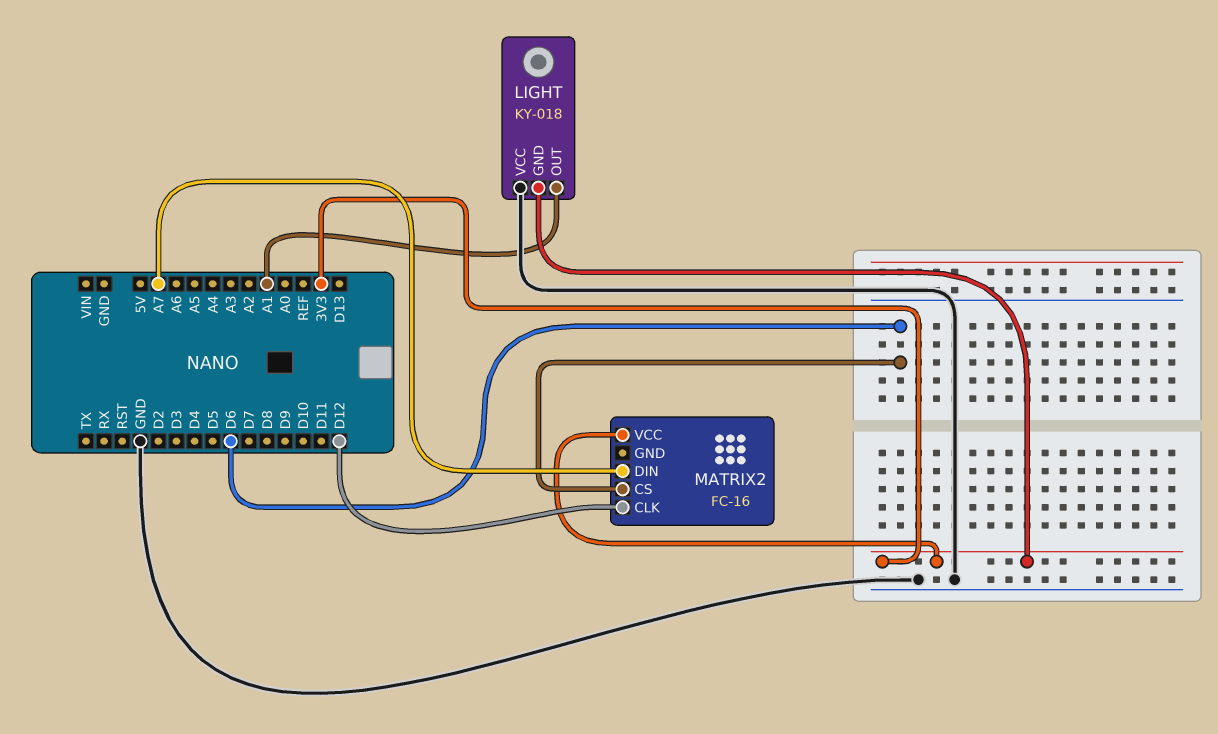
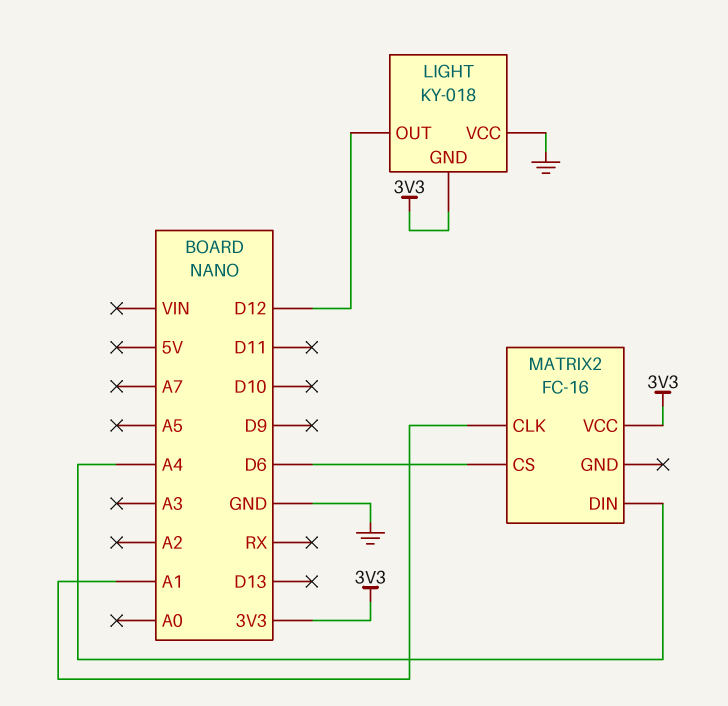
LIGHT pin OUT: A1 -> D12
MATRIX2 pin CLK: D12 -> A1
MATRIX2 pin DIN: A7 -> A4

